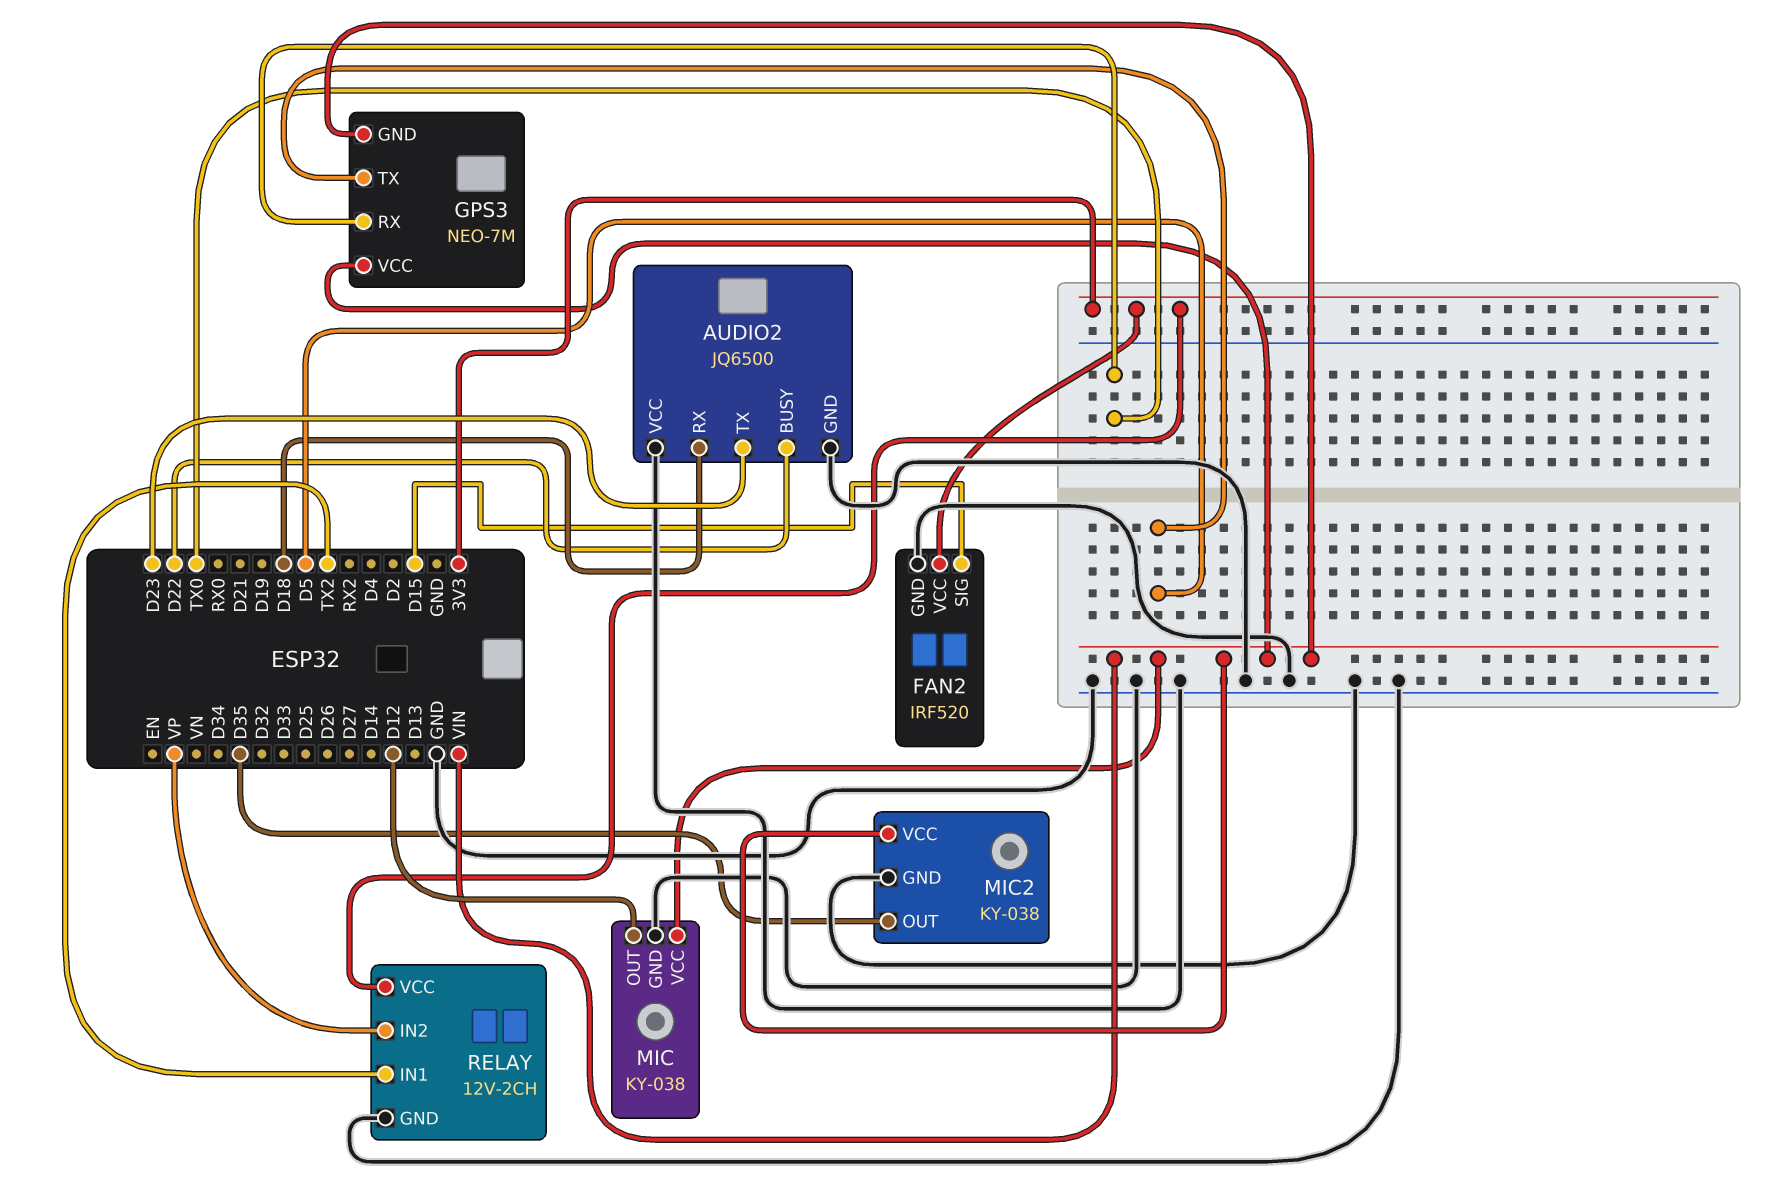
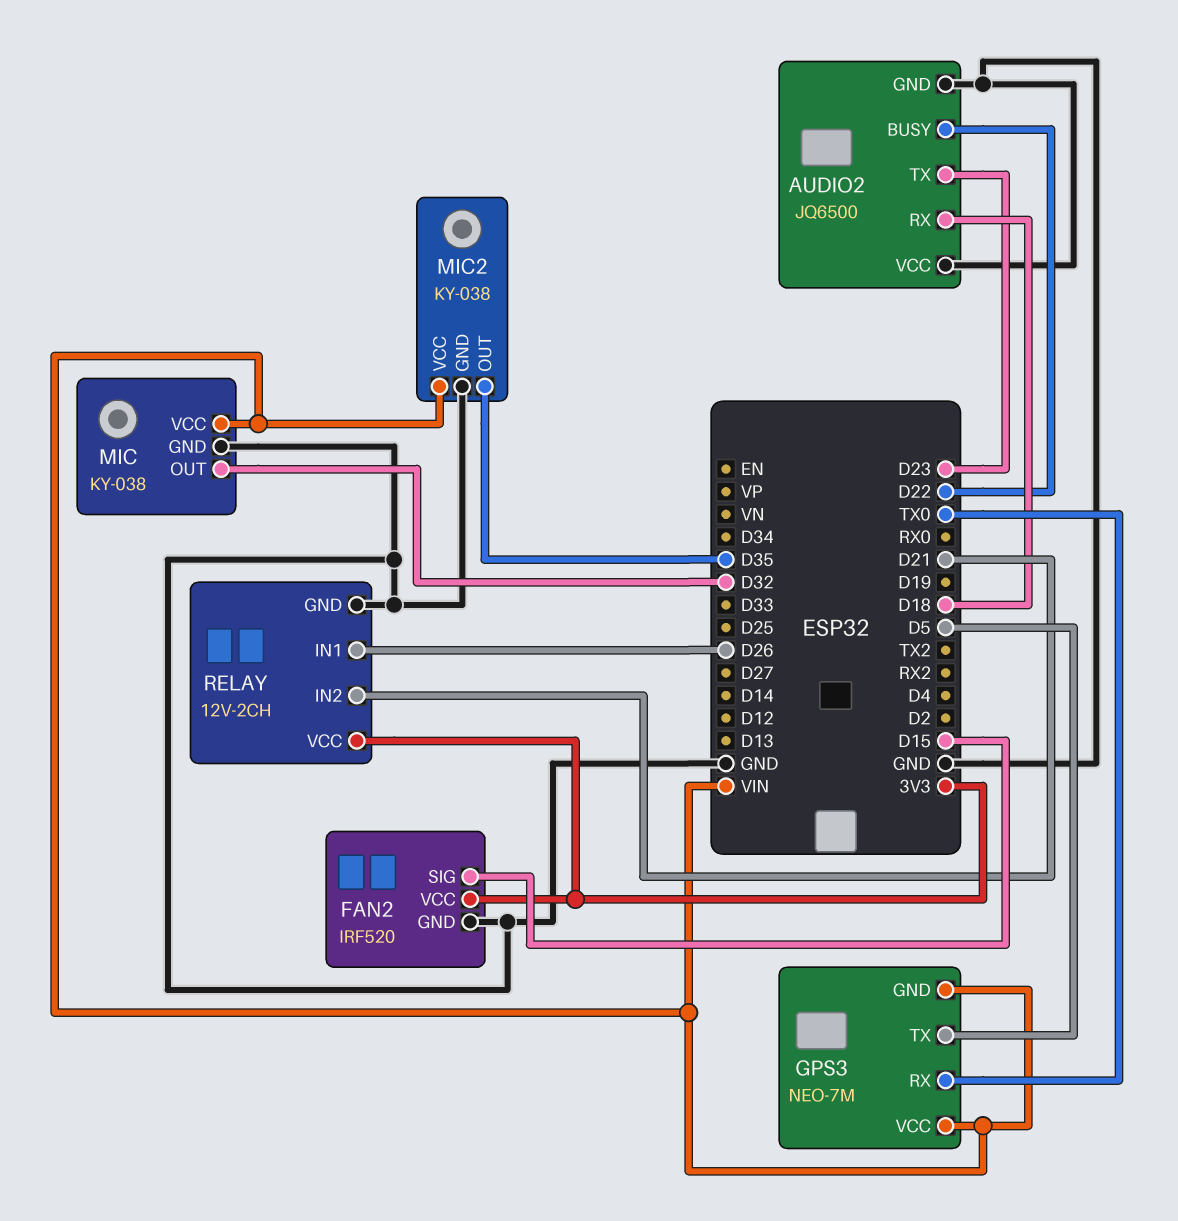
MIC pin OUT: D12 -> D32
RELAY pin IN1: TX2 -> D26
RELAY pin IN2: VP -> D21

